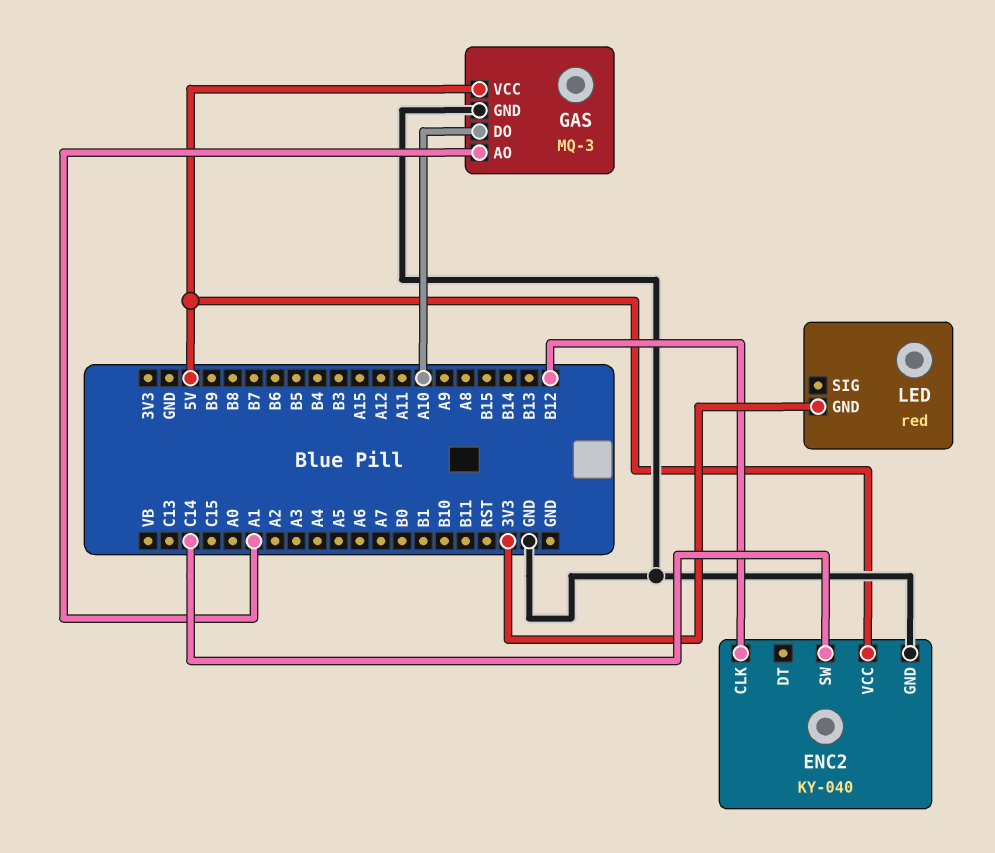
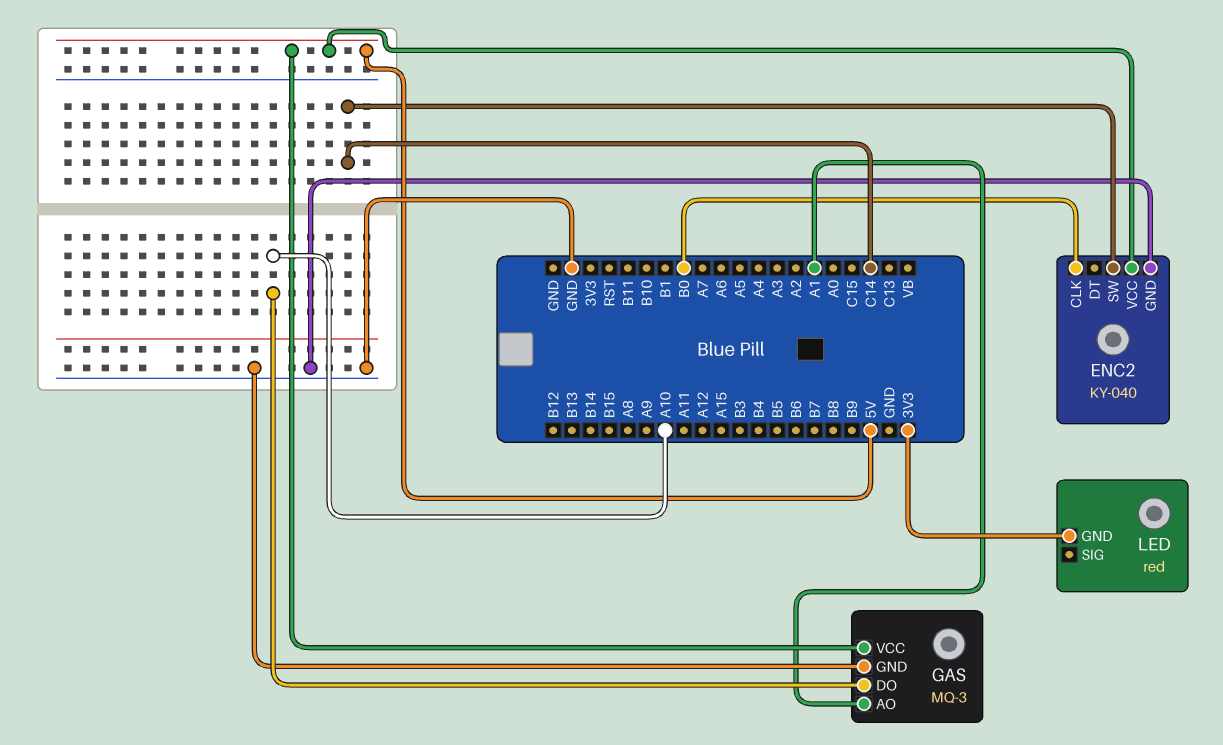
ENC2 pin CLK: B12 -> B0

